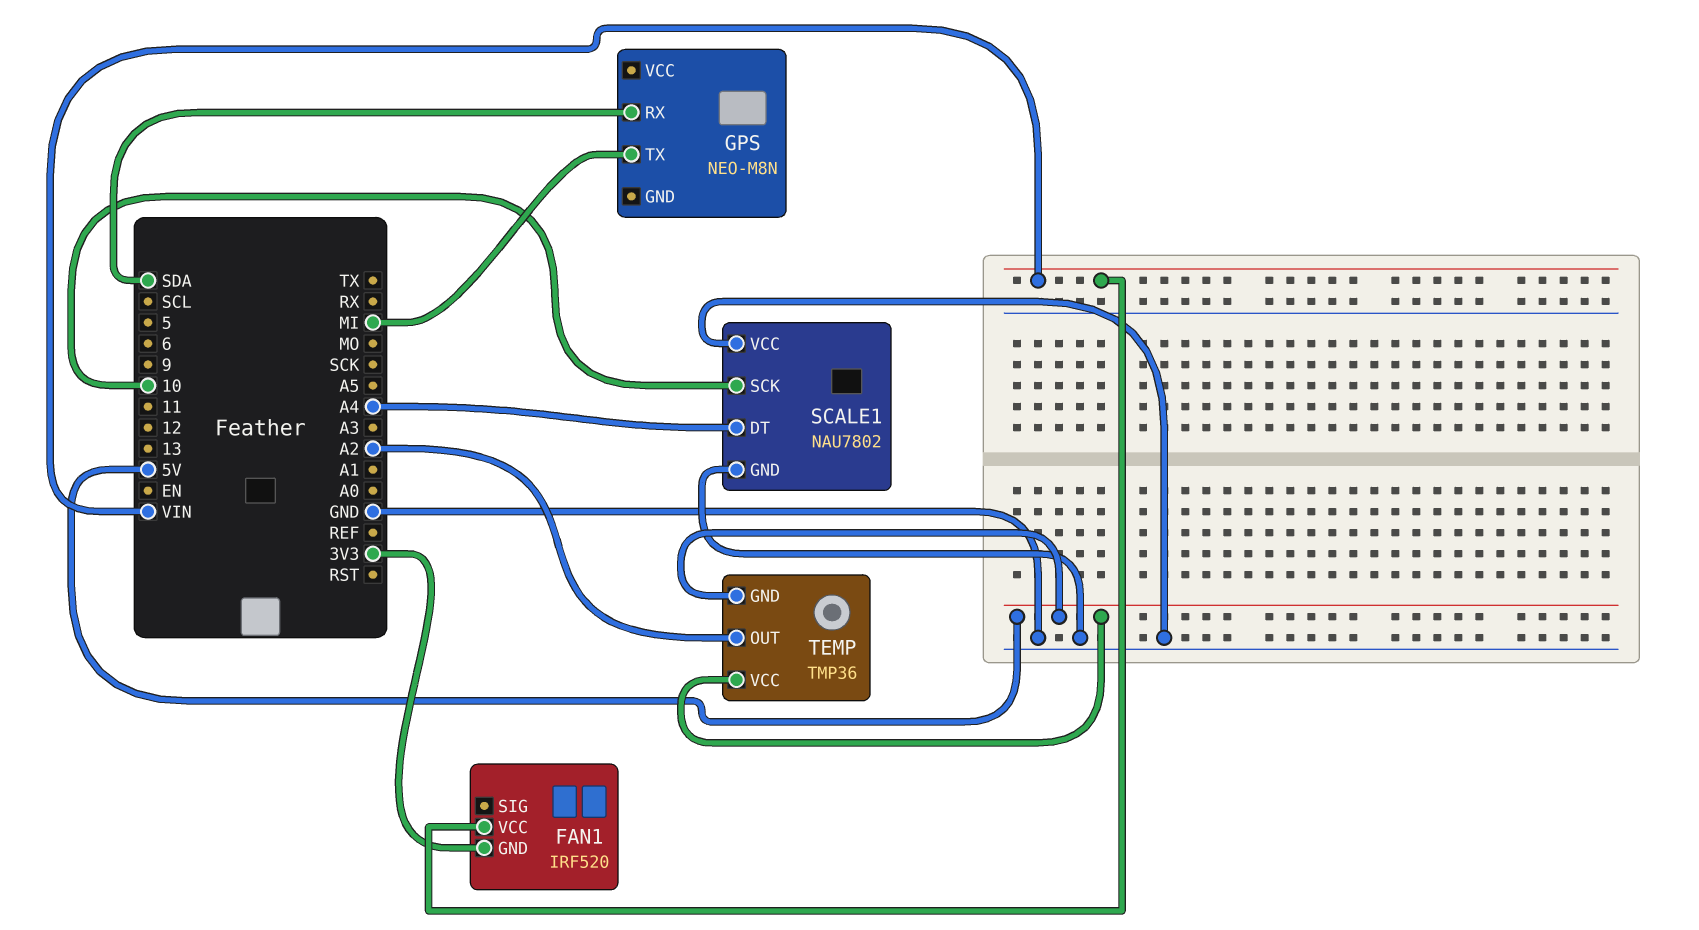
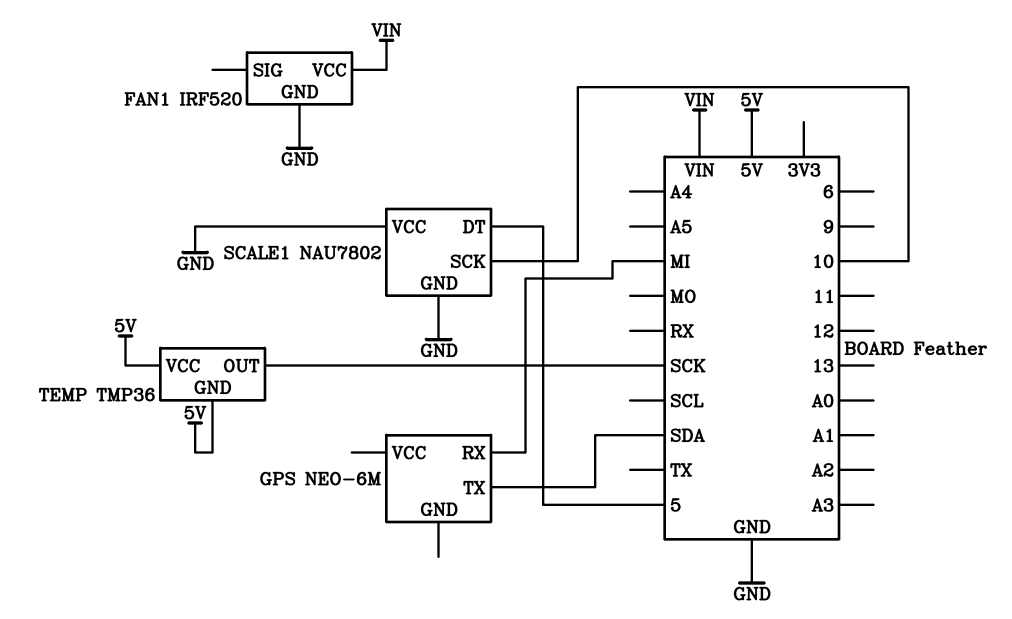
FAN1 pin GND: 3V3 -> GND
GPS: NEO-M8N -> NEO-6M
GPS pin RX: SDA -> MI
GPS pin TX: MI -> SDA
SCALE1 pin DT: A4 -> 5
TEMP pin OUT: A2 -> SCK

